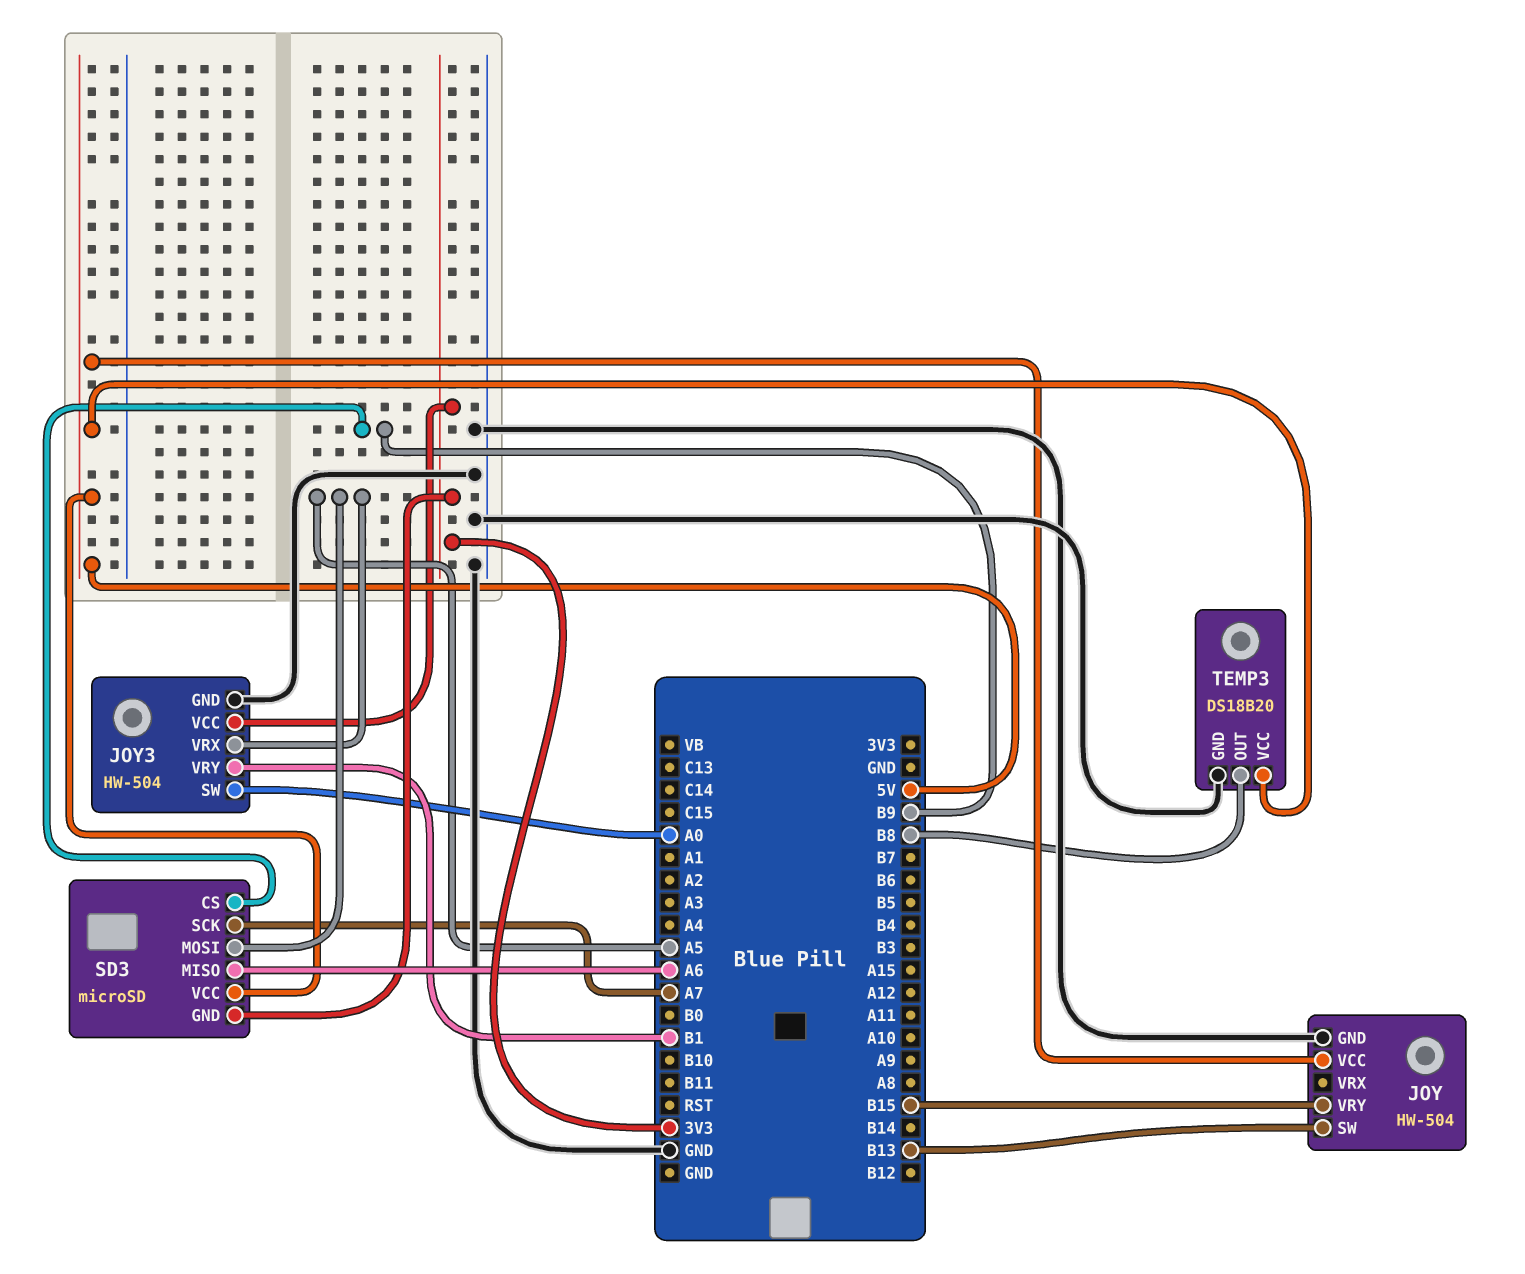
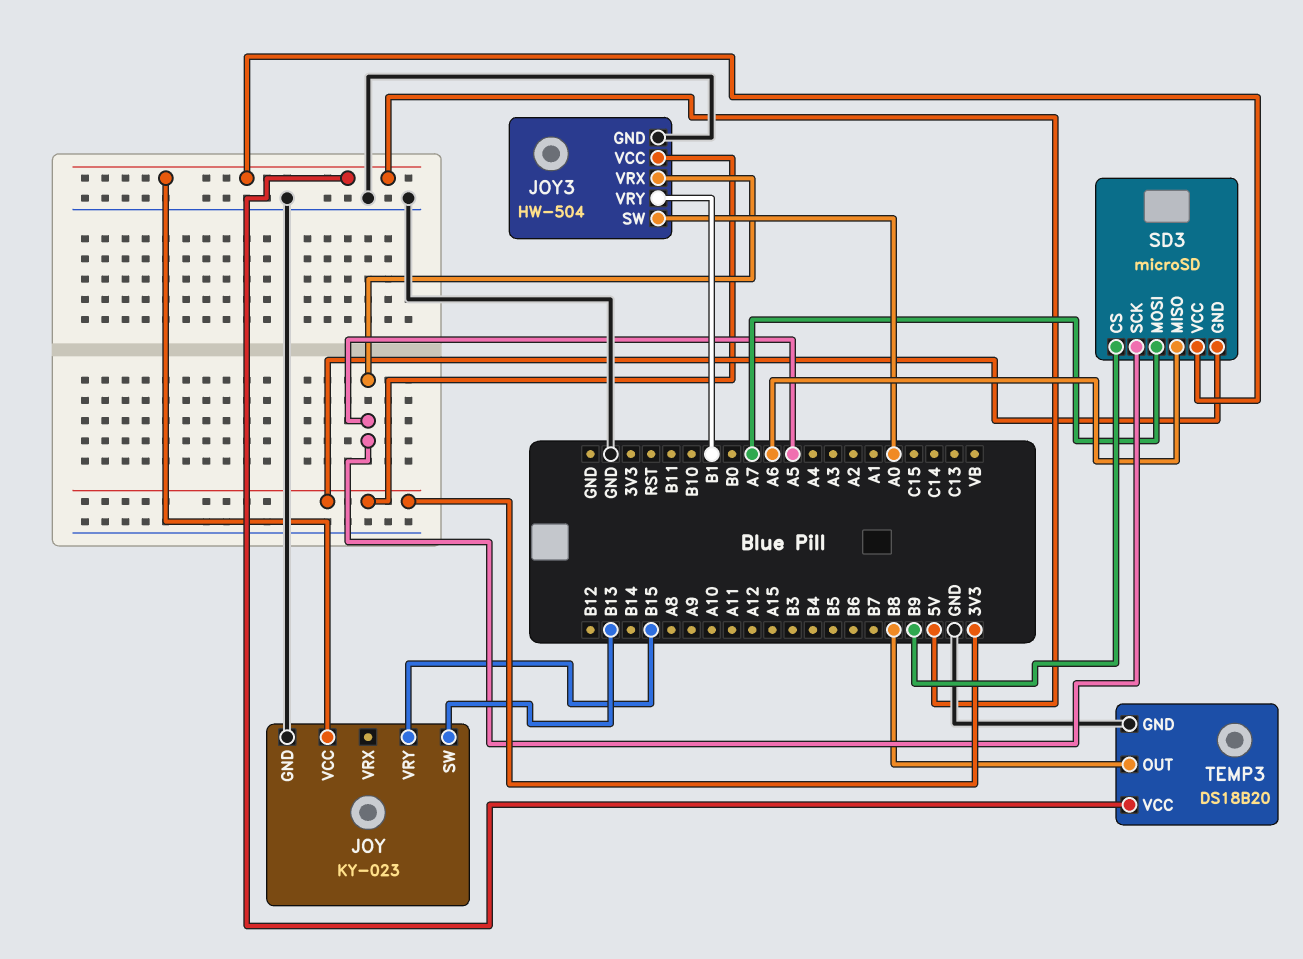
JOY: HW-504 -> KY-023
SD3 pin MOSI: A5 -> A7
SD3 pin SCK: A7 -> A5

